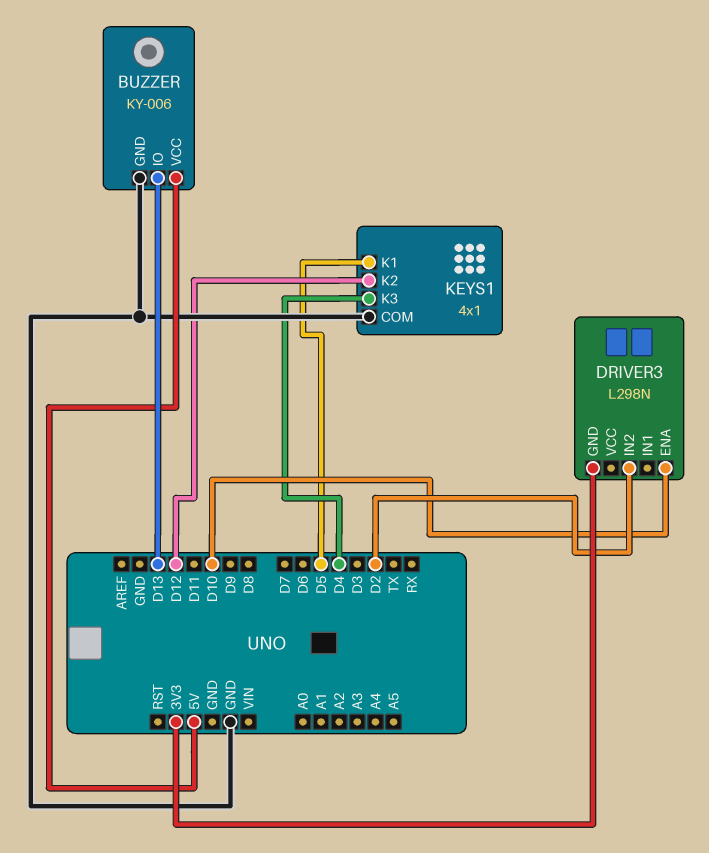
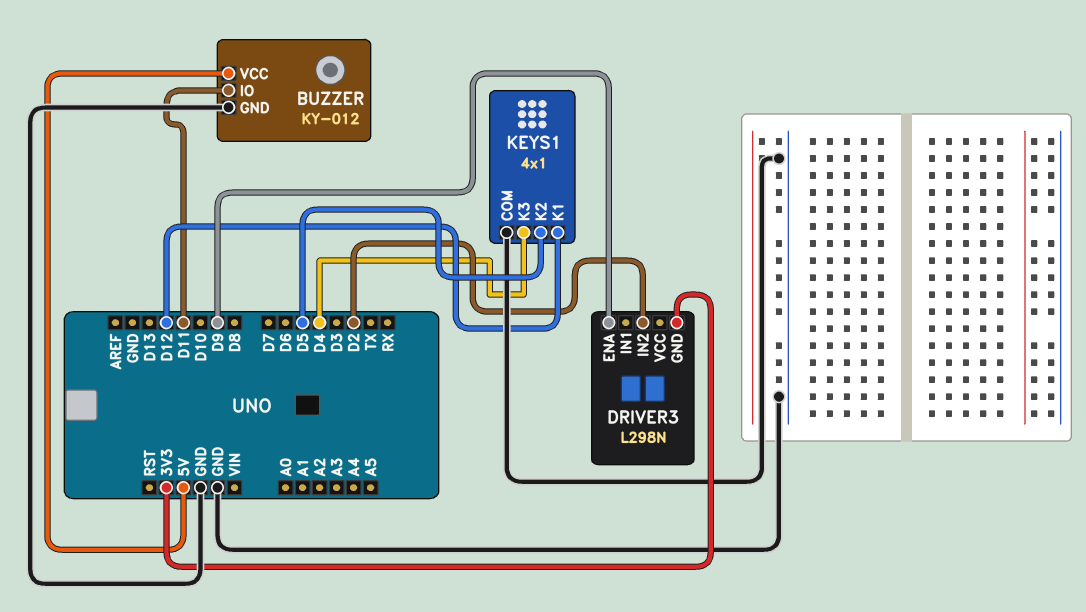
BUZZER: KY-006 -> KY-012
BUZZER pin IO: D13 -> D11
DRIVER3 pin ENA: D10 -> D9
KEYS1 pin K1: D5 -> D12
KEYS1 pin K2: D12 -> D5

